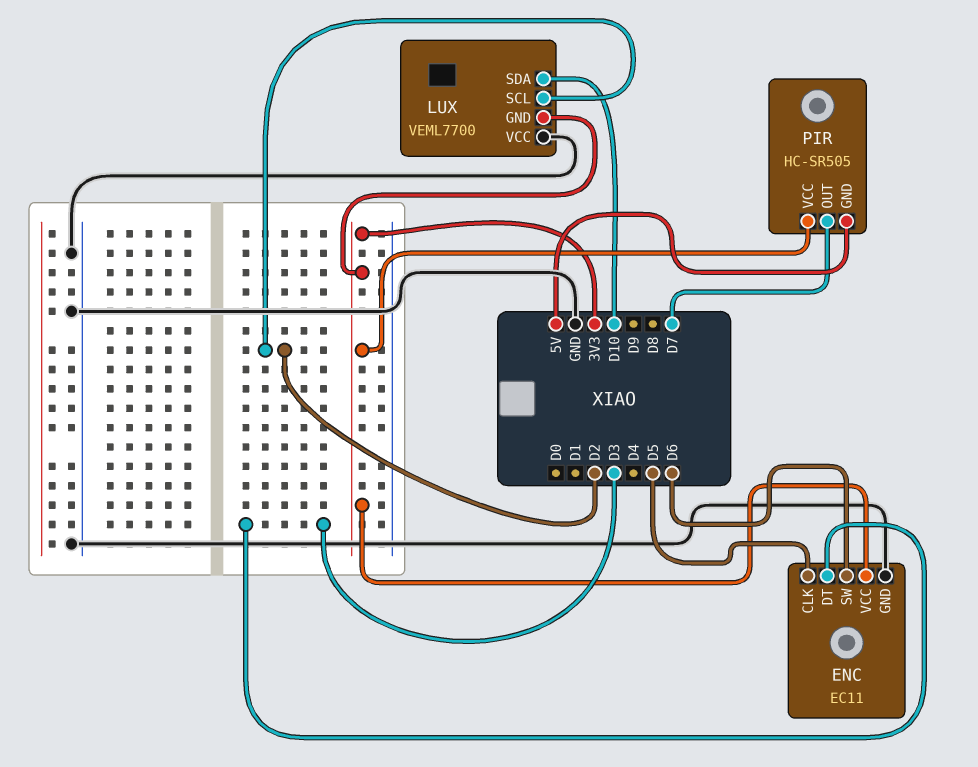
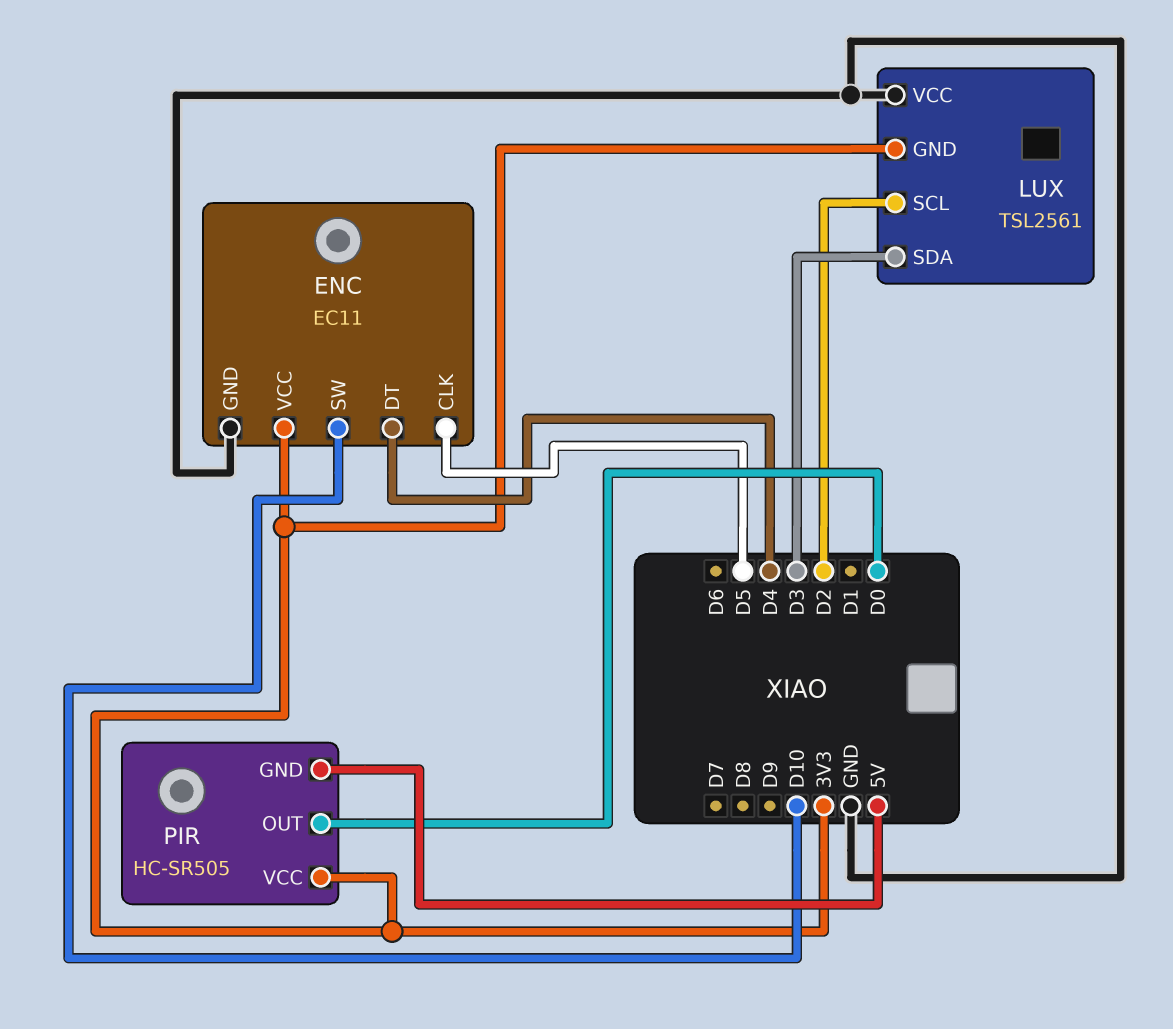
ENC pin DT: D3 -> D4
ENC pin SW: D6 -> D10
LUX: VEML7700 -> TSL2561
LUX pin SDA: D10 -> D3
PIR pin OUT: D7 -> D0

